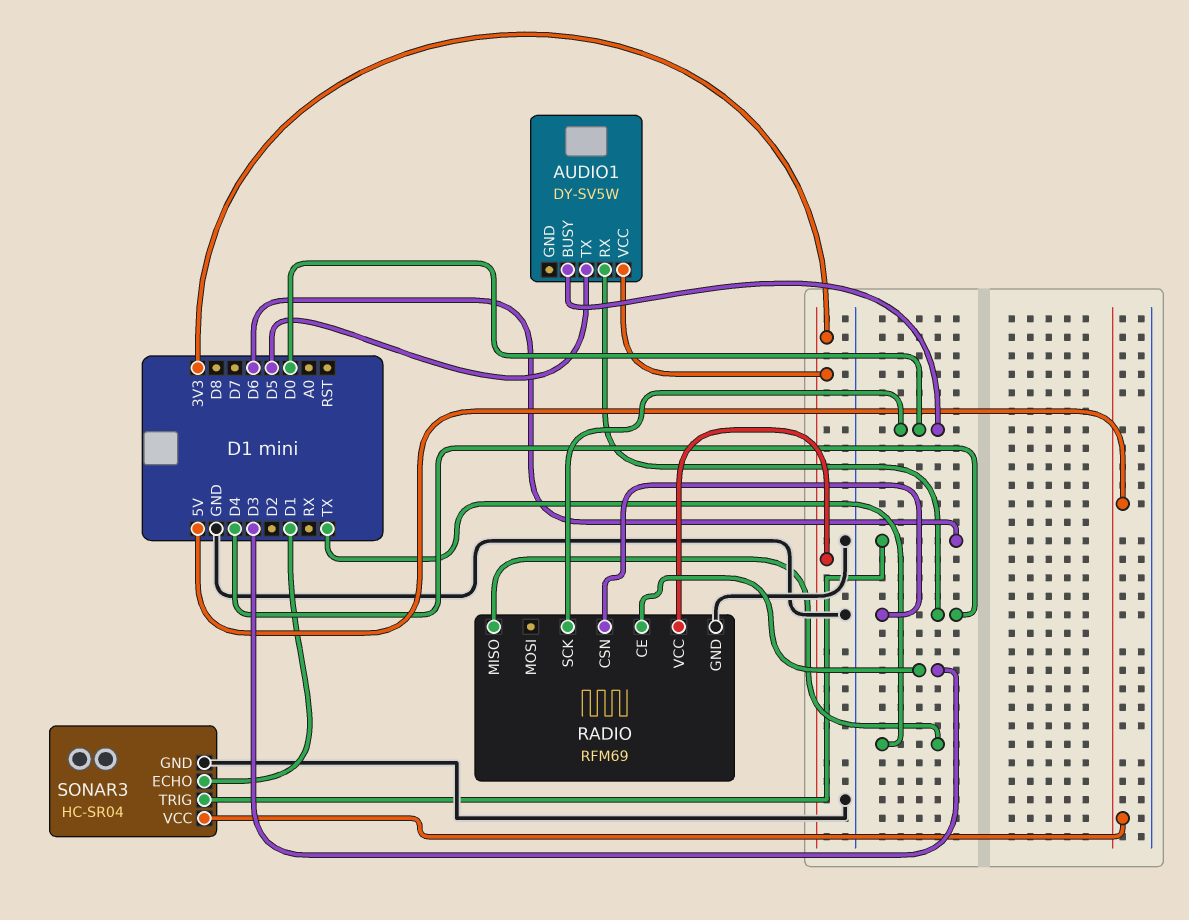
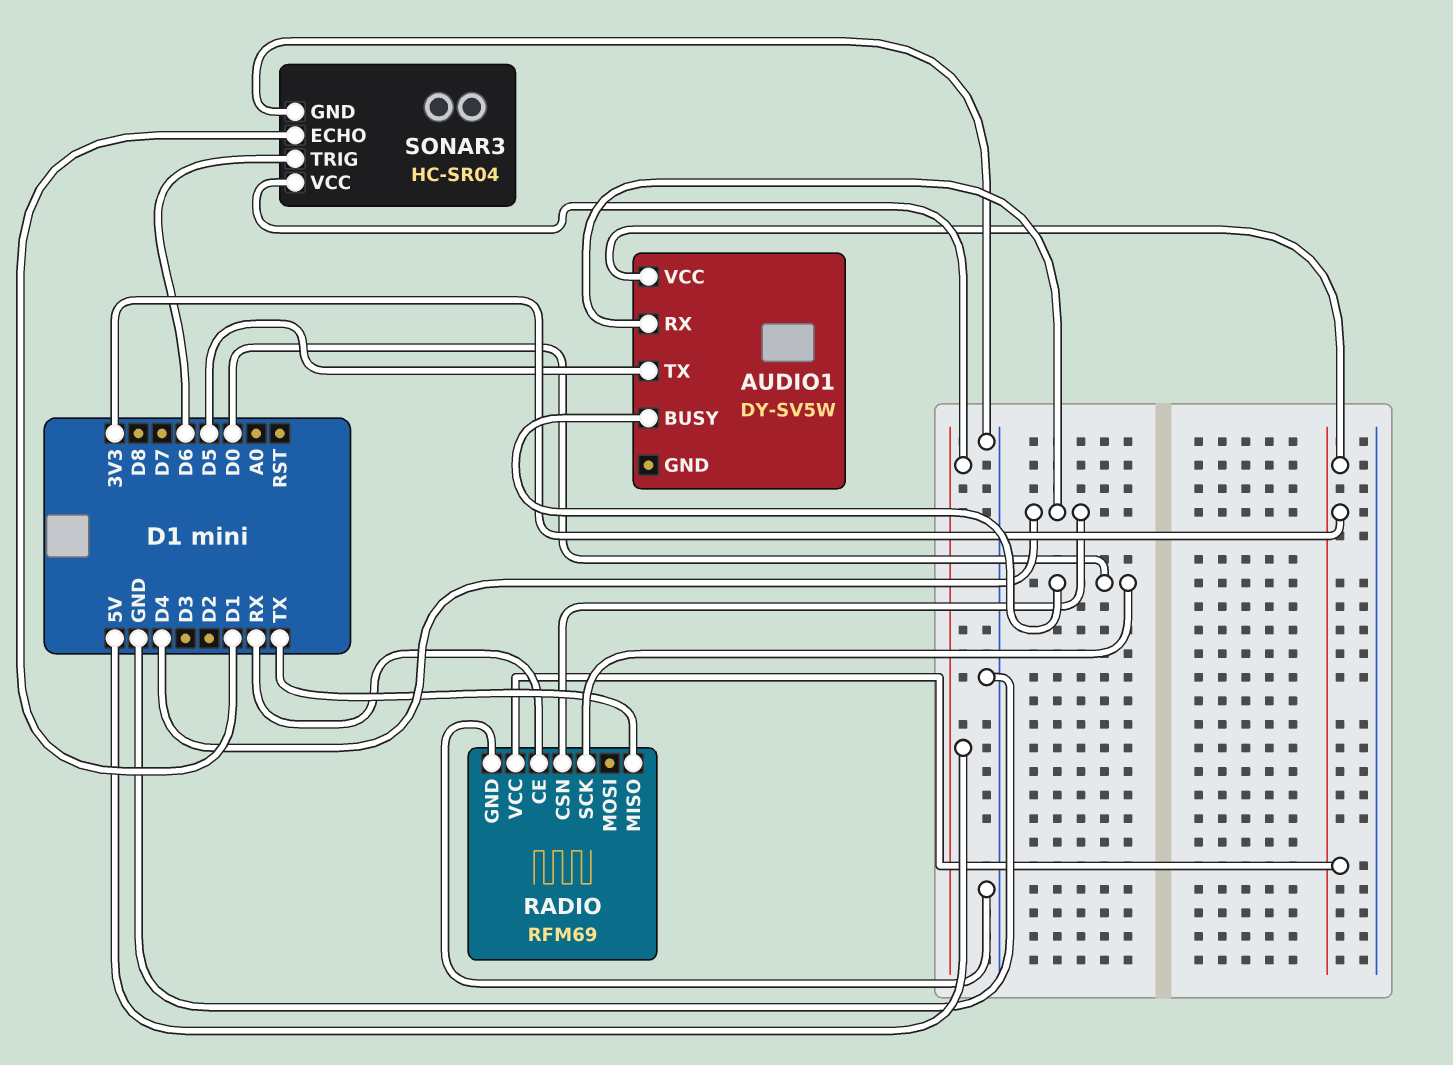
RADIO pin CE: D3 -> RX

